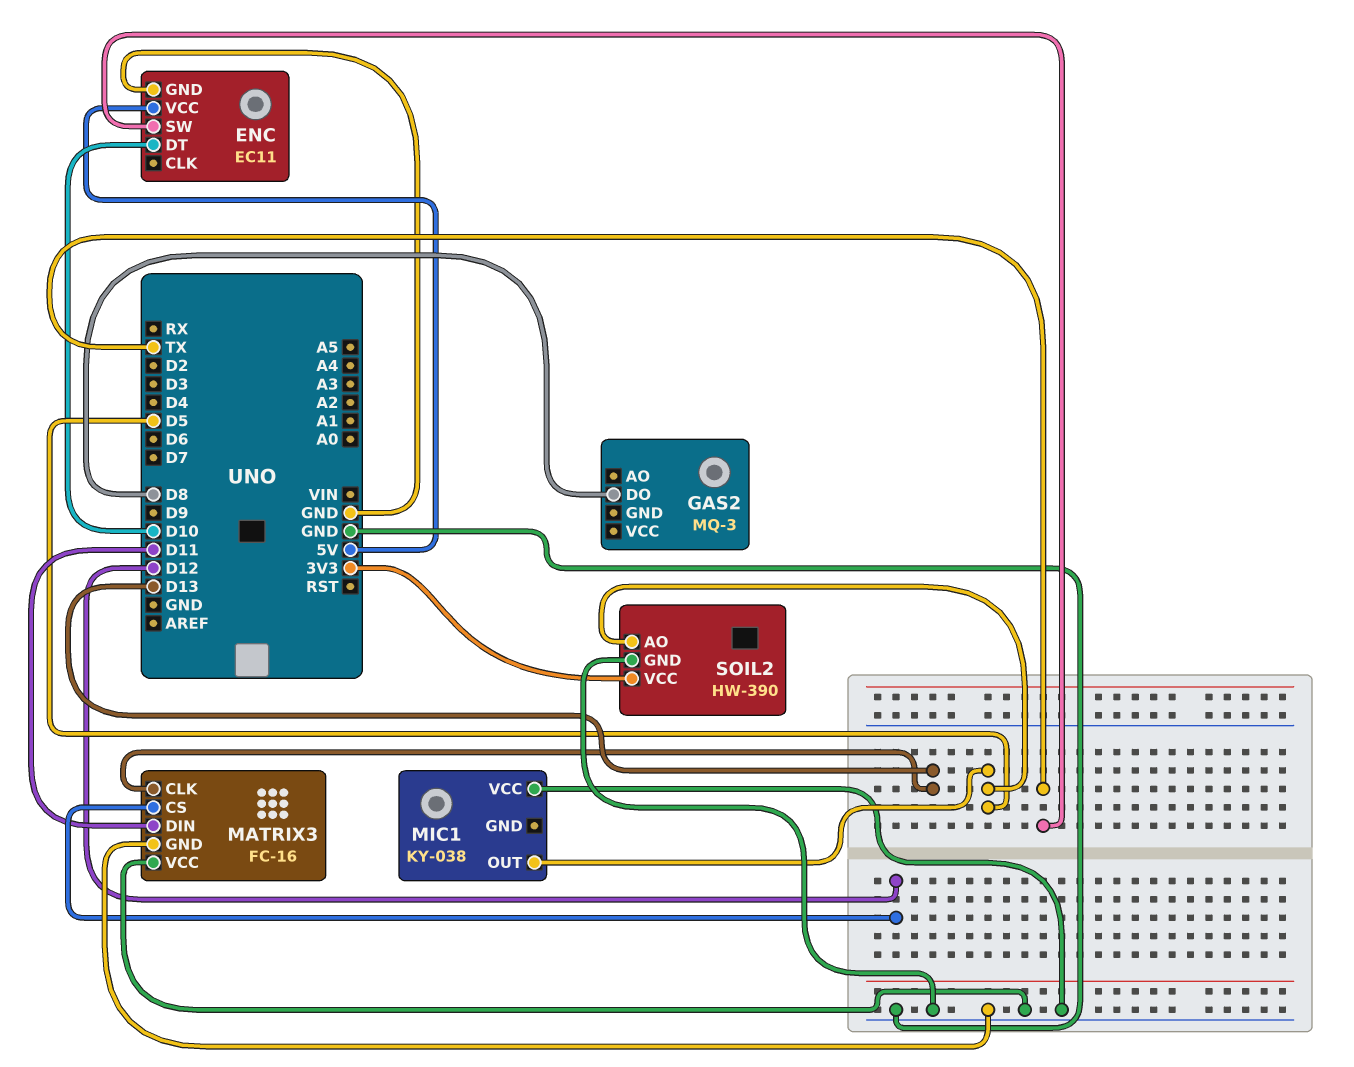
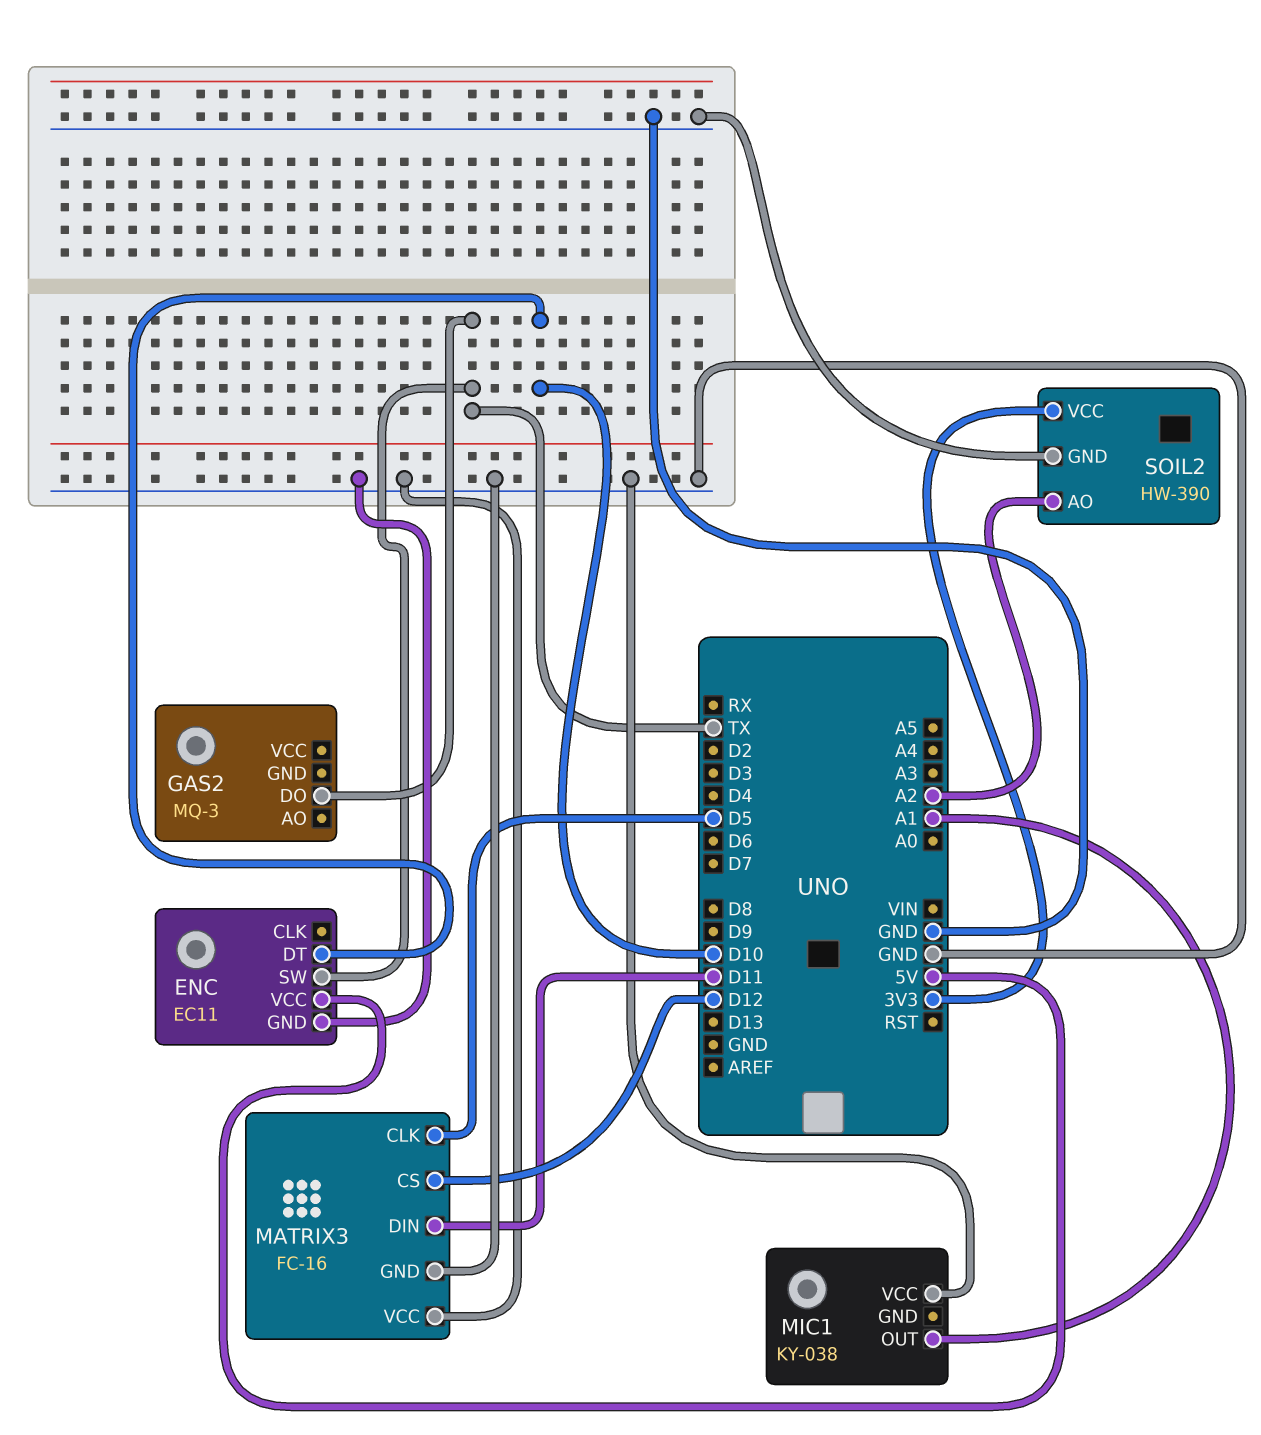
GAS2 pin DO: D8 -> TX
MATRIX3 pin CLK: D13 -> D5
MIC1 pin OUT: D5 -> A1
SOIL2 pin AO: D5 -> A2

